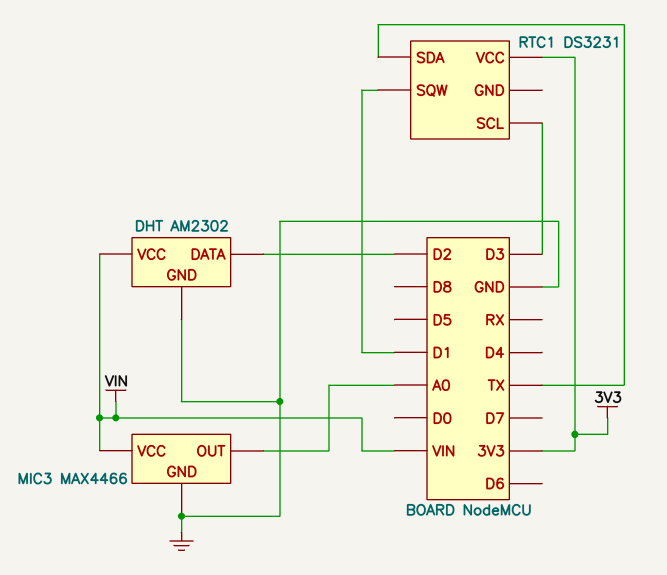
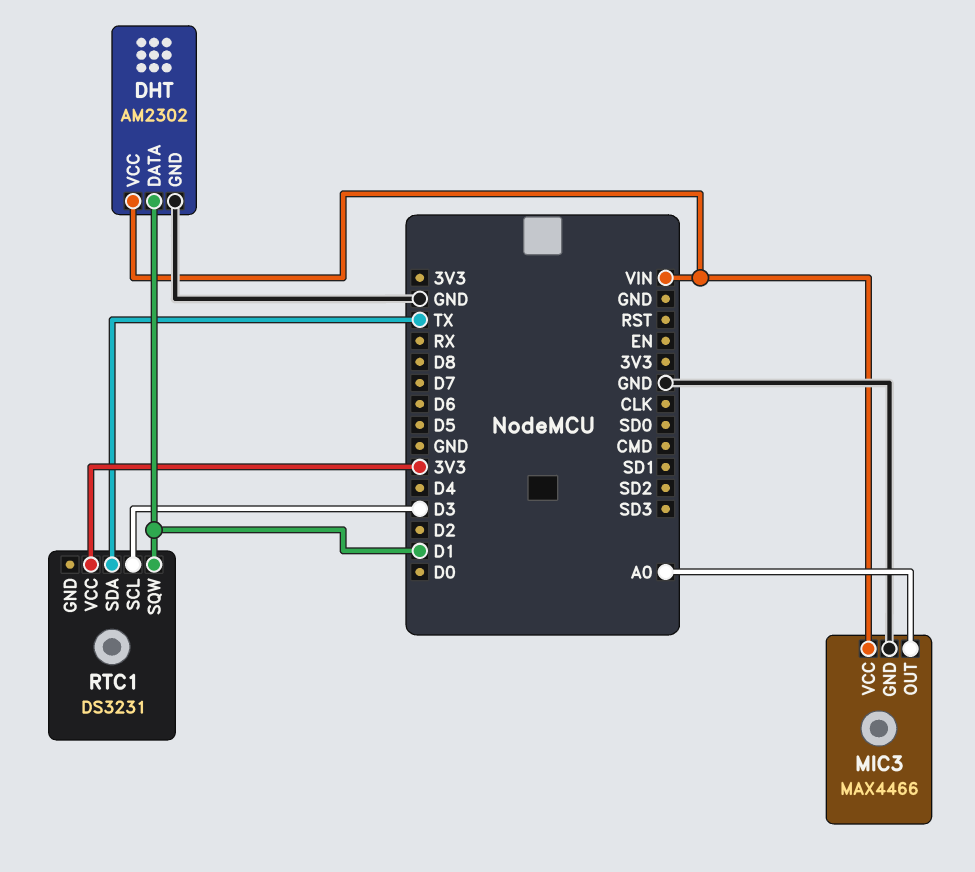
DHT pin DATA: D2 -> D1

